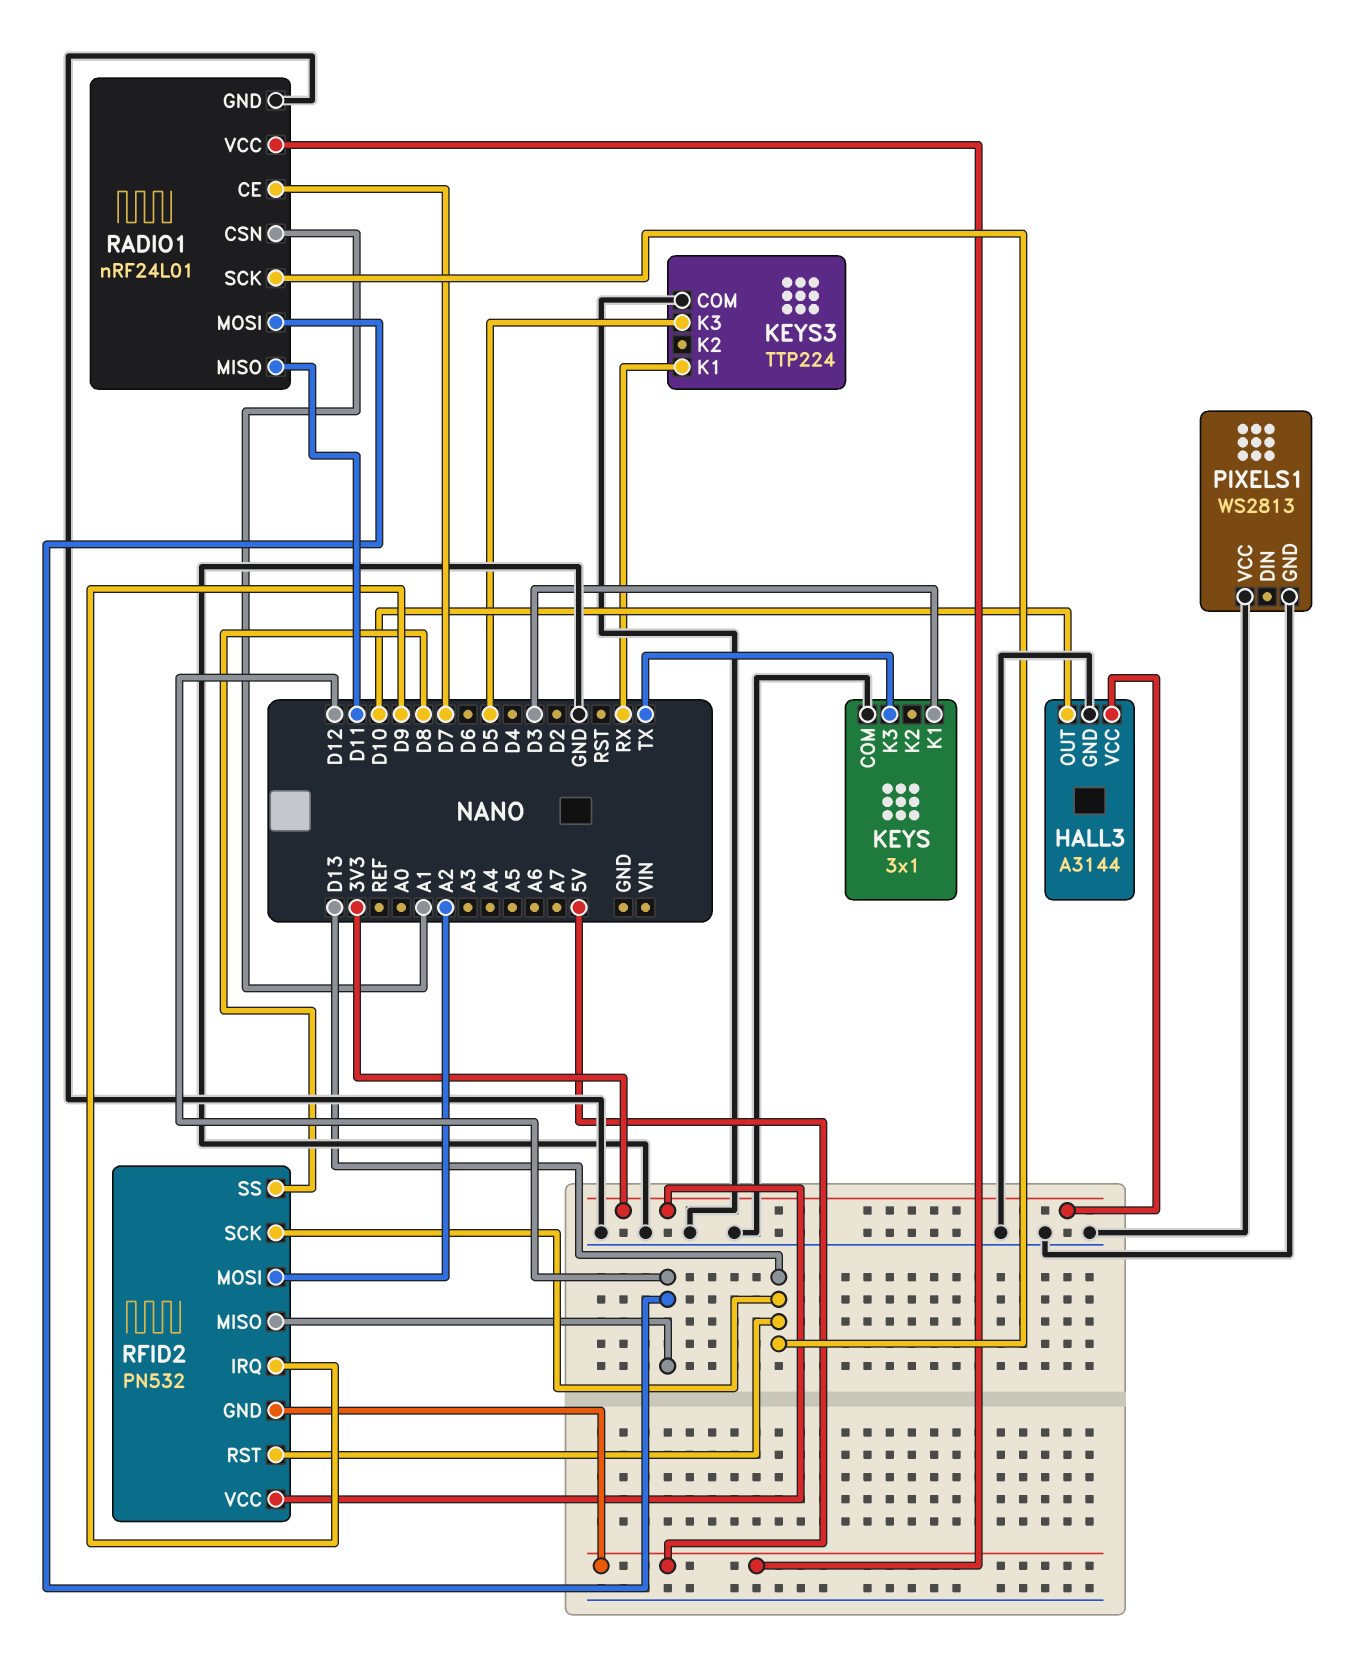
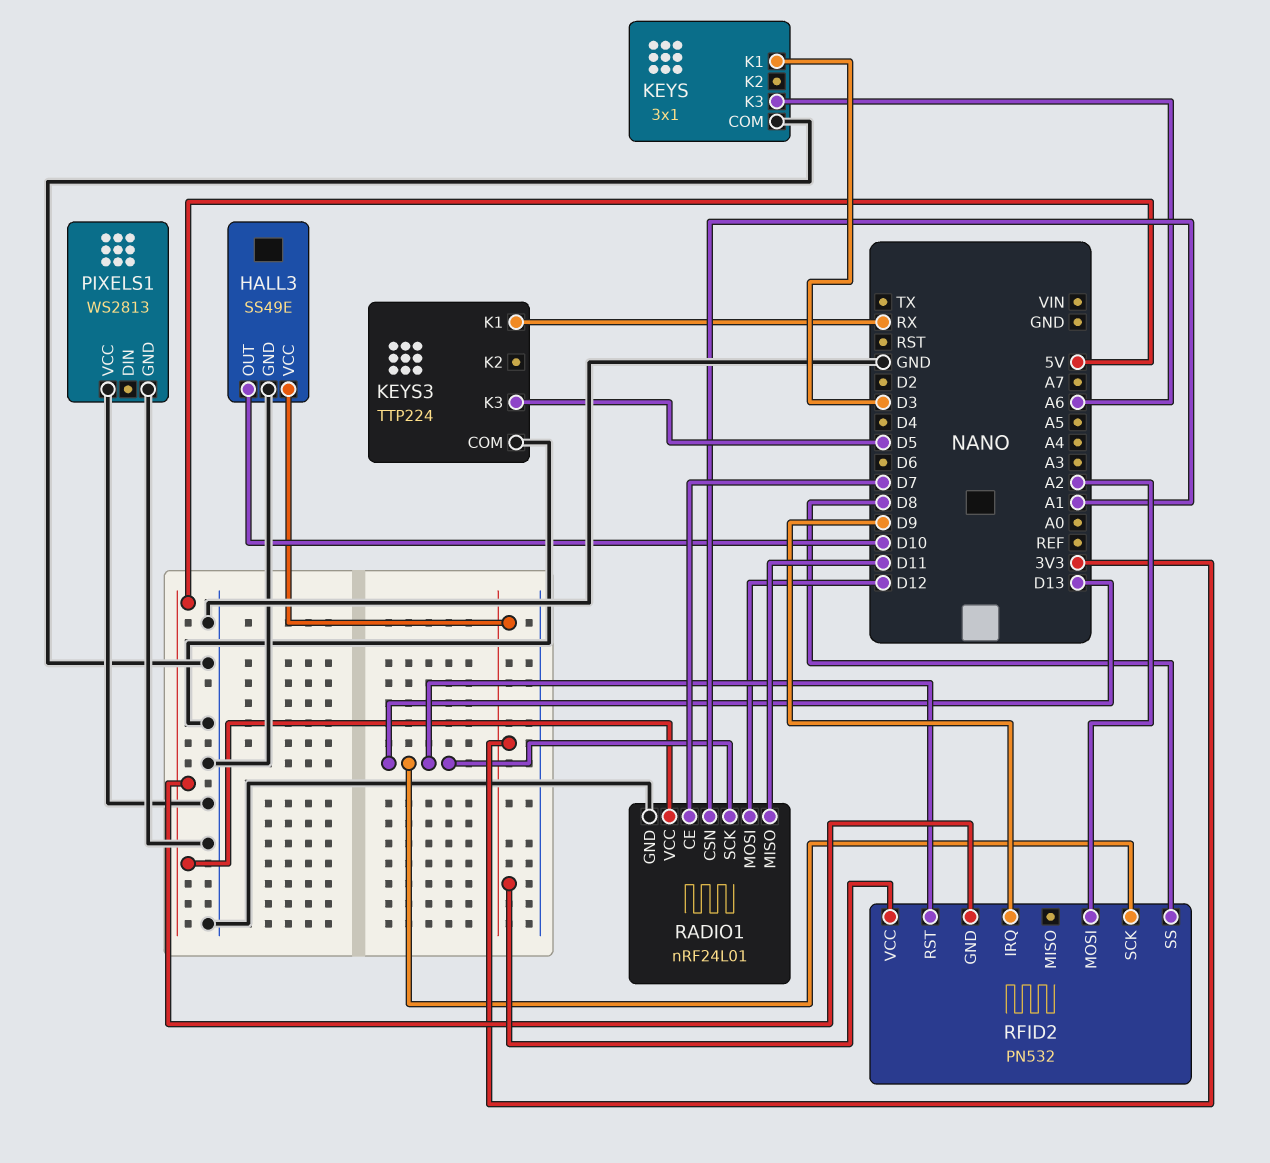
HALL3: A3144 -> SS49E
KEYS pin K3: TX -> A6
RFID2 pin MISO: D12 -> none

